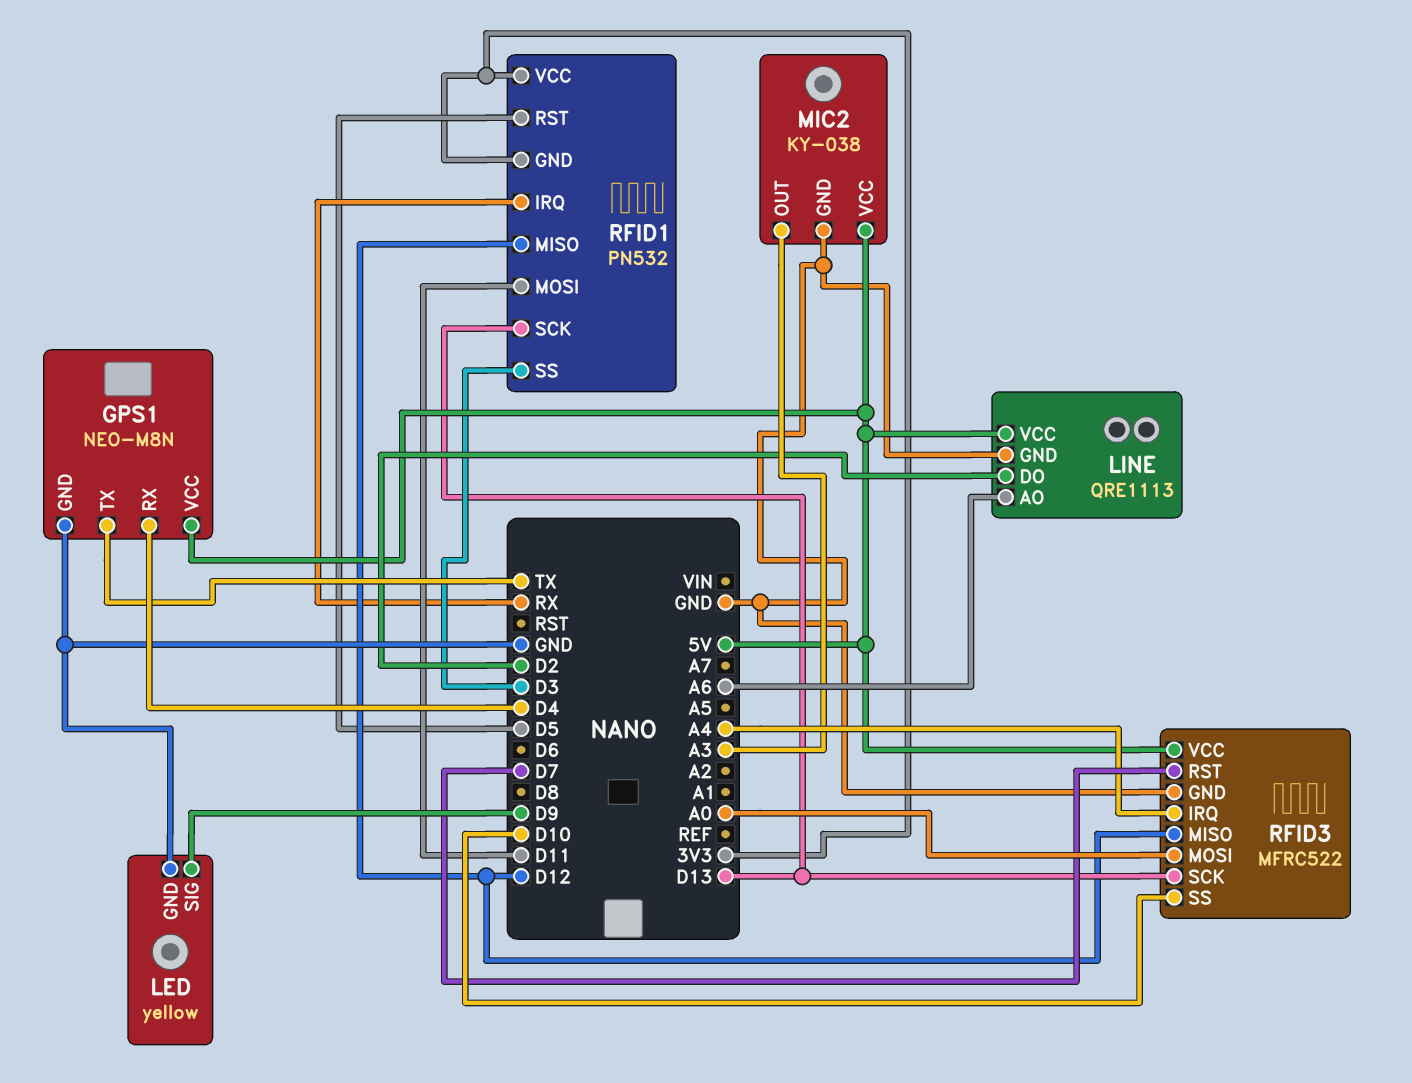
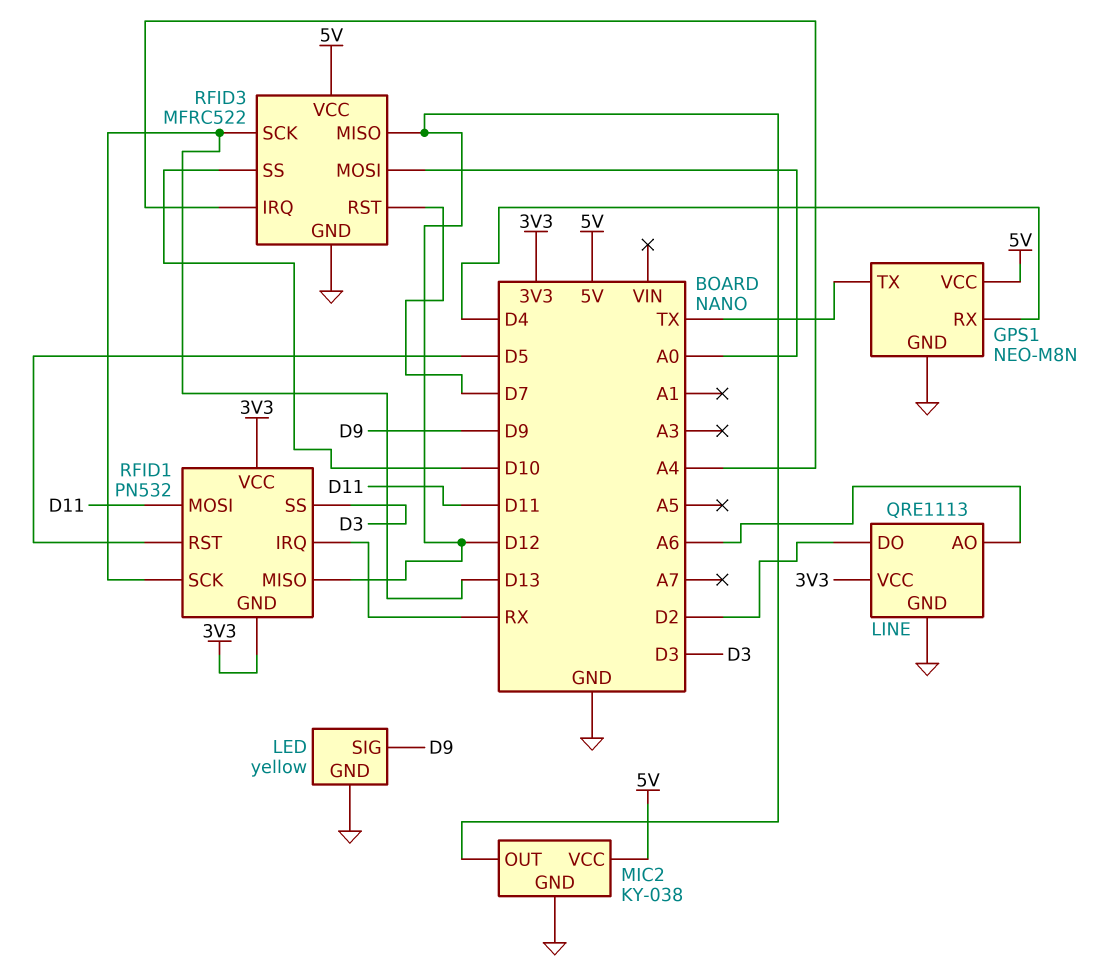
LINE pin VCC: 5V -> 3V3
MIC2 pin OUT: A3 -> D12

